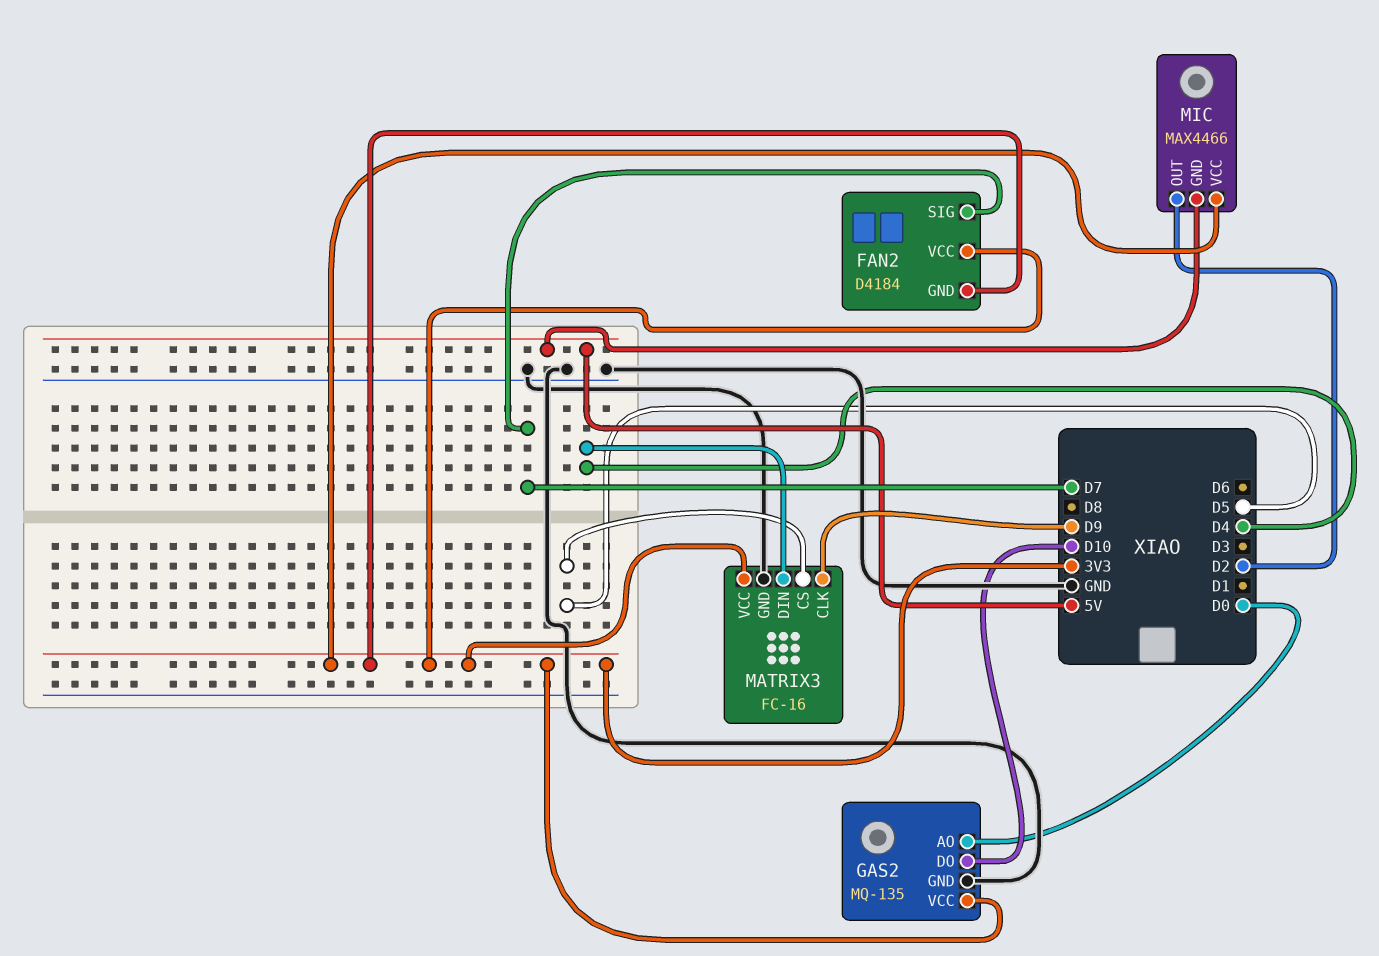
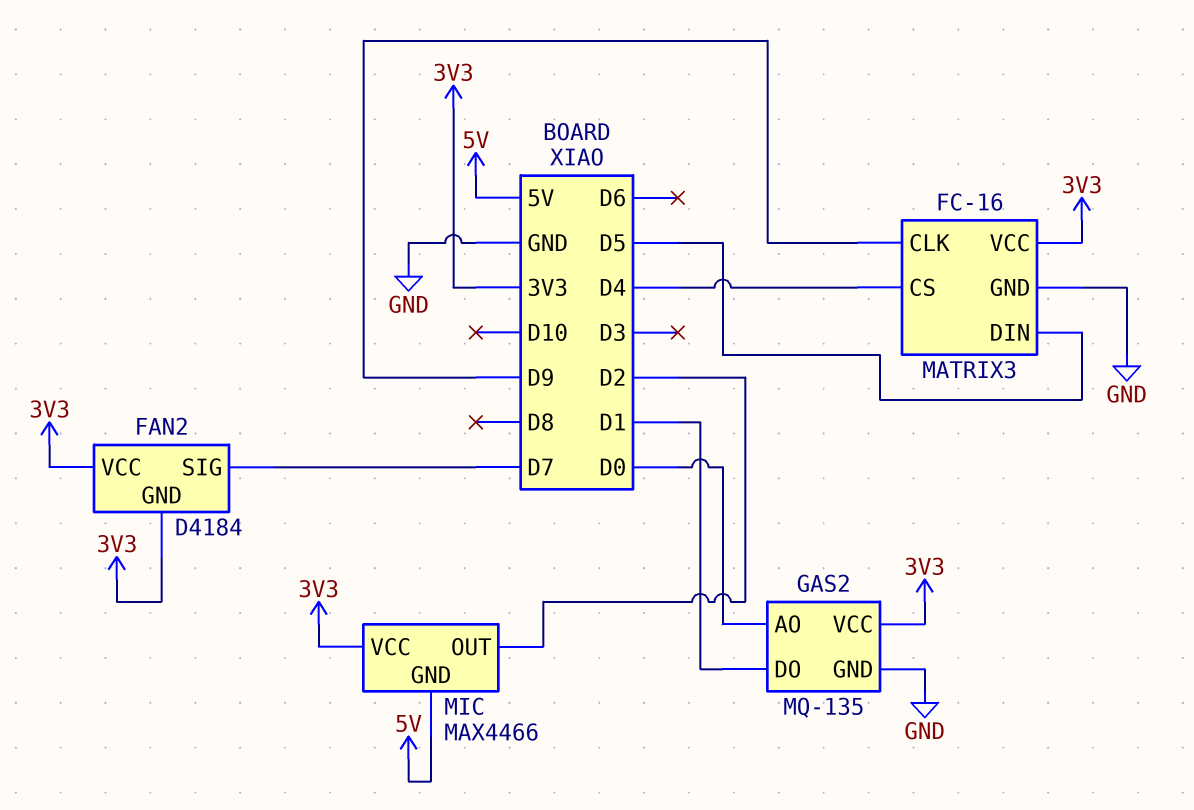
GAS2 pin DO: D10 -> D1
MATRIX3 pin CS: D5 -> D4
MATRIX3 pin DIN: D4 -> D5

